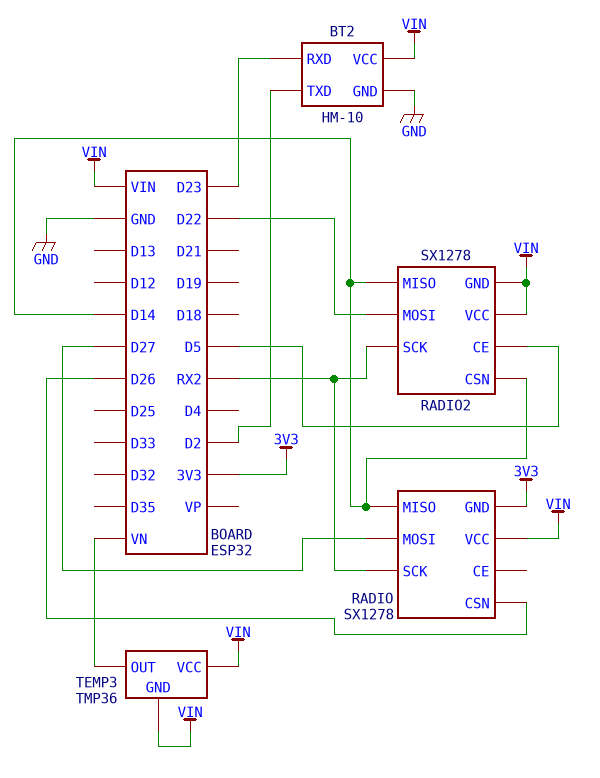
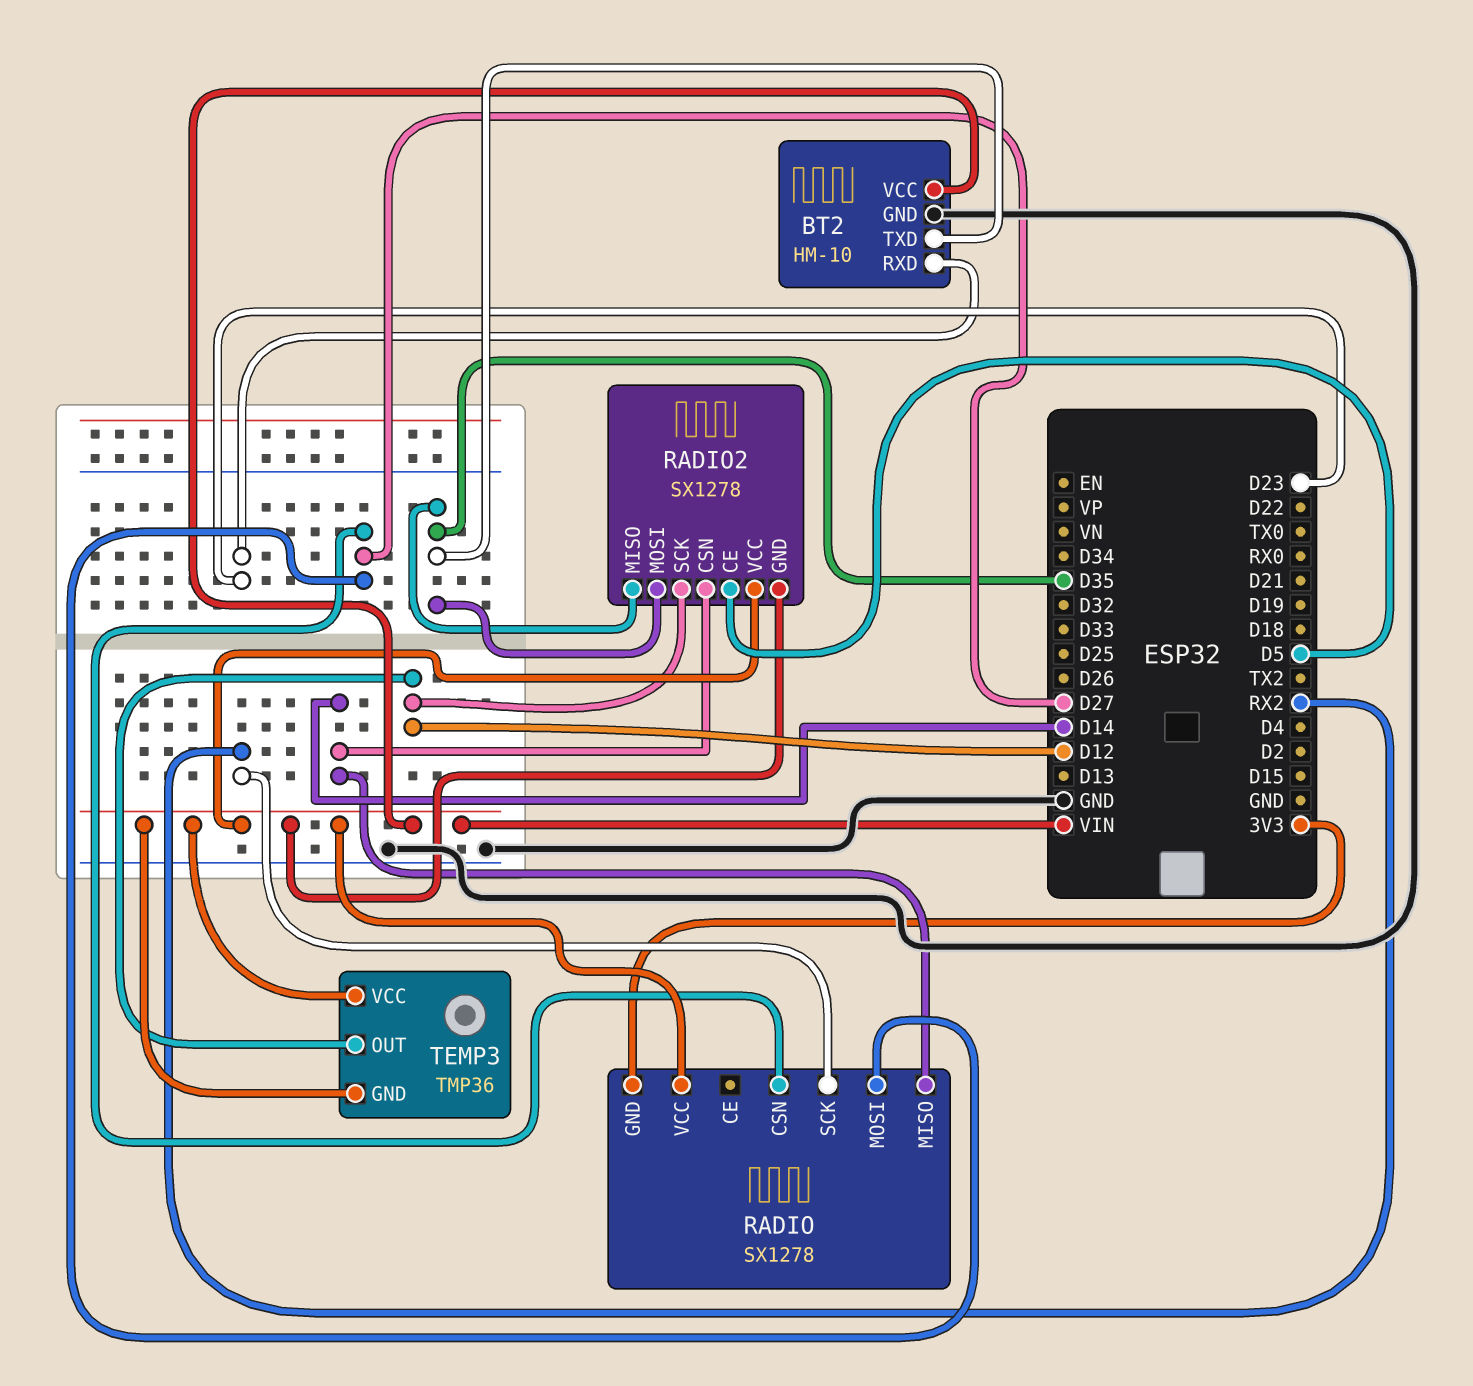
BT2 pin TXD: D2 -> D35
RADIO pin CSN: D26 -> D27
RADIO2 pin MISO: D14 -> D35
RADIO2 pin MOSI: D22 -> D35
RADIO2 pin SCK: RX2 -> D12
TEMP3 pin OUT: VN -> D12

